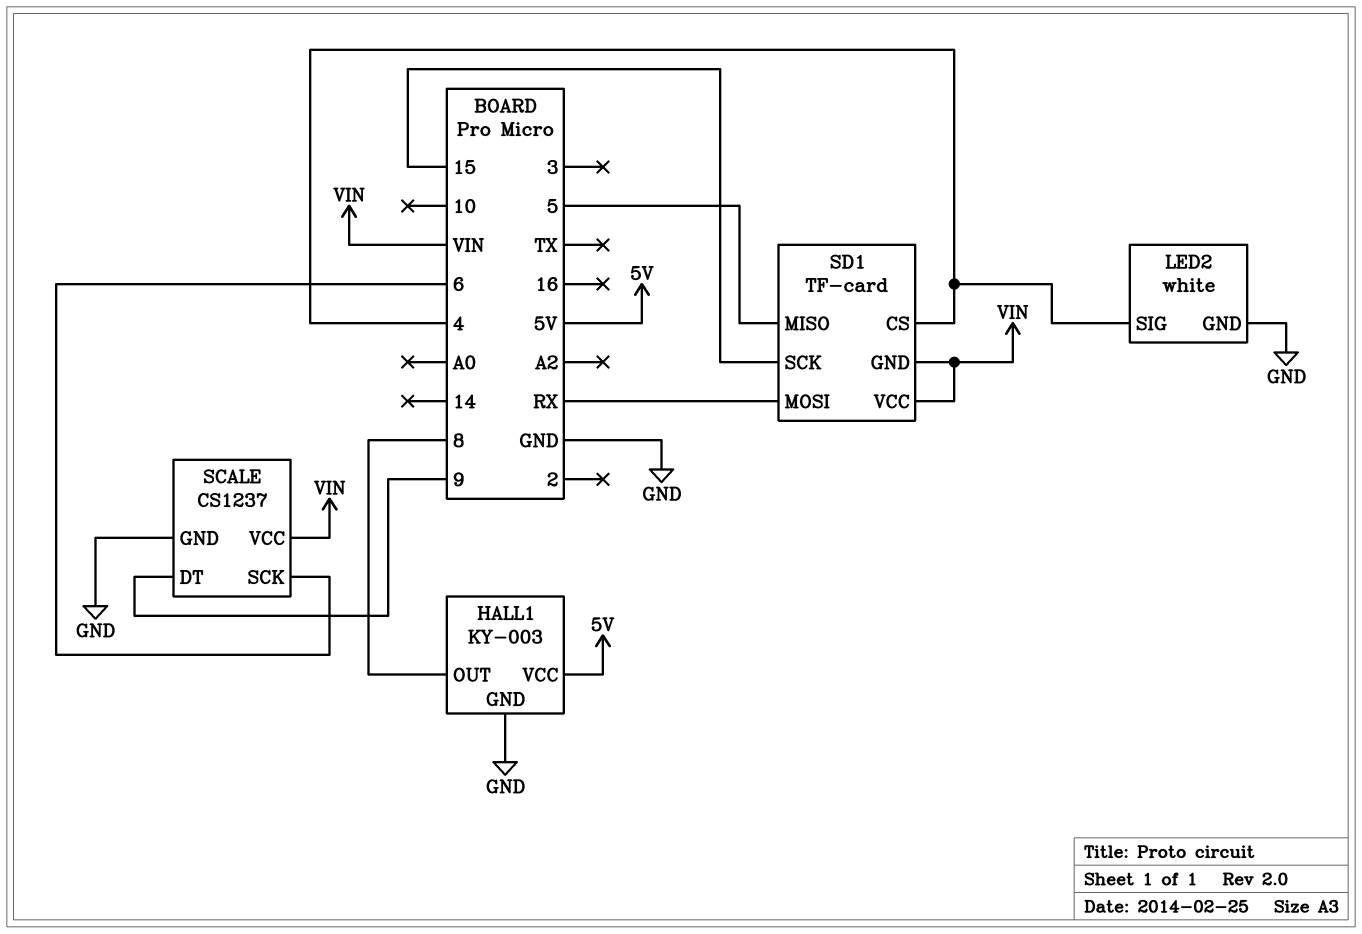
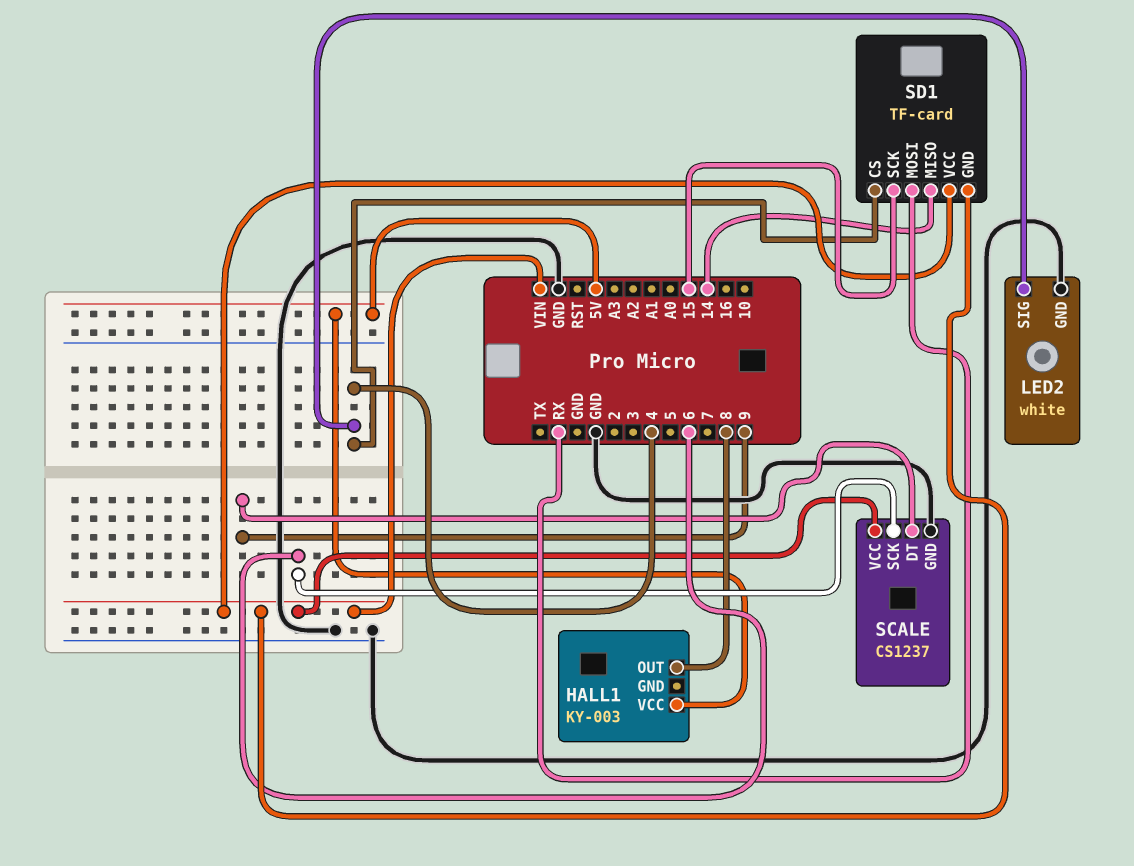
HALL1 pin GND: GND -> none
SD1 pin MISO: 5 -> 14

